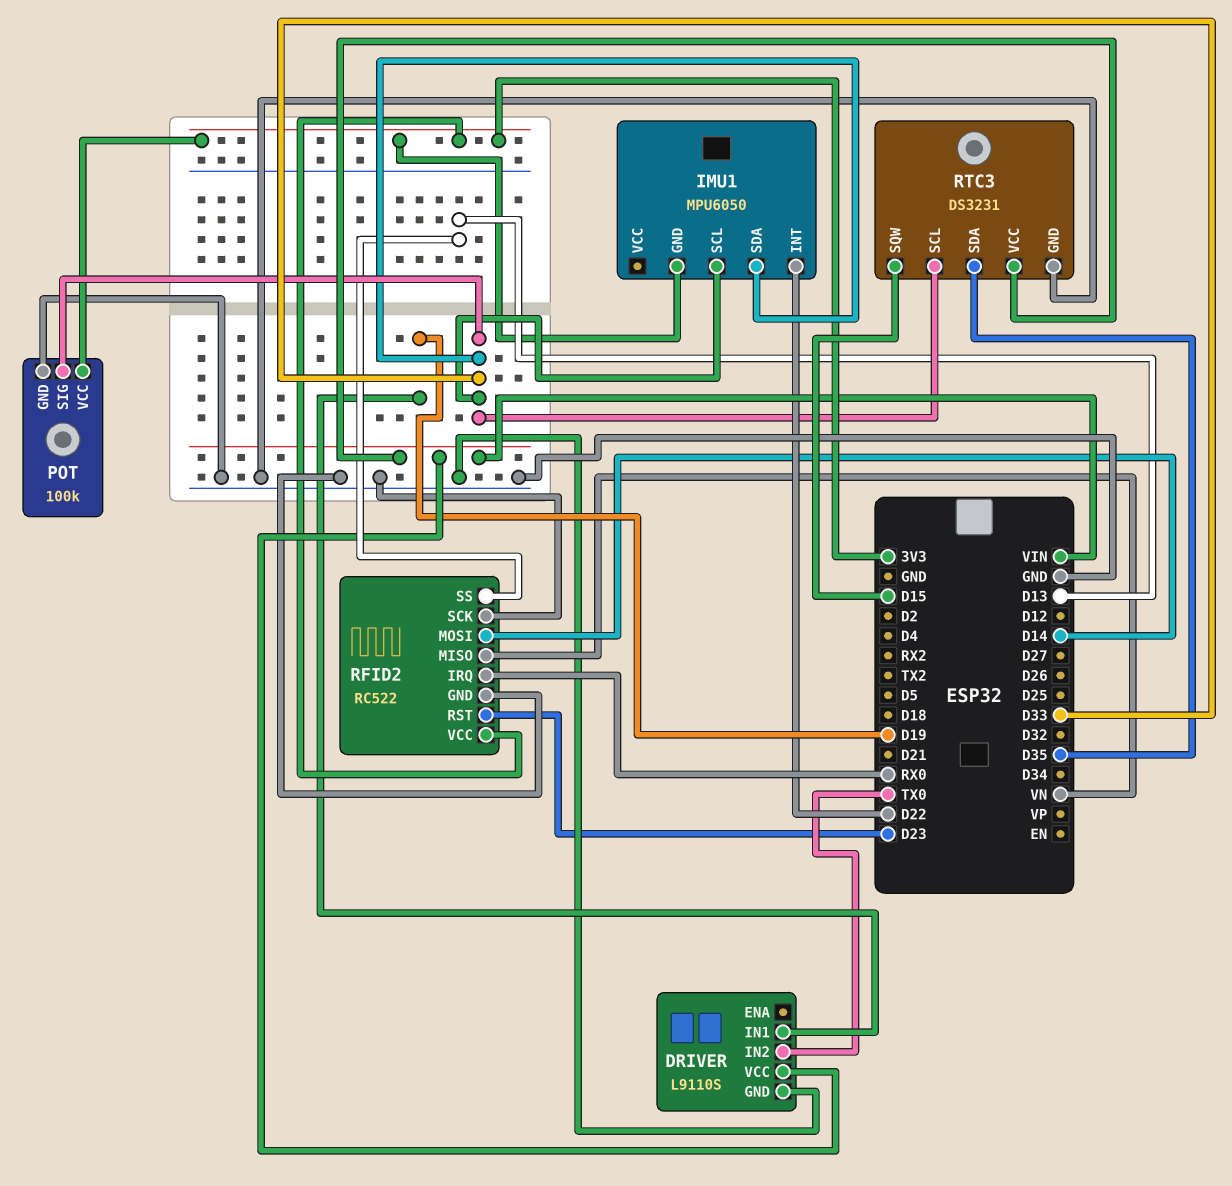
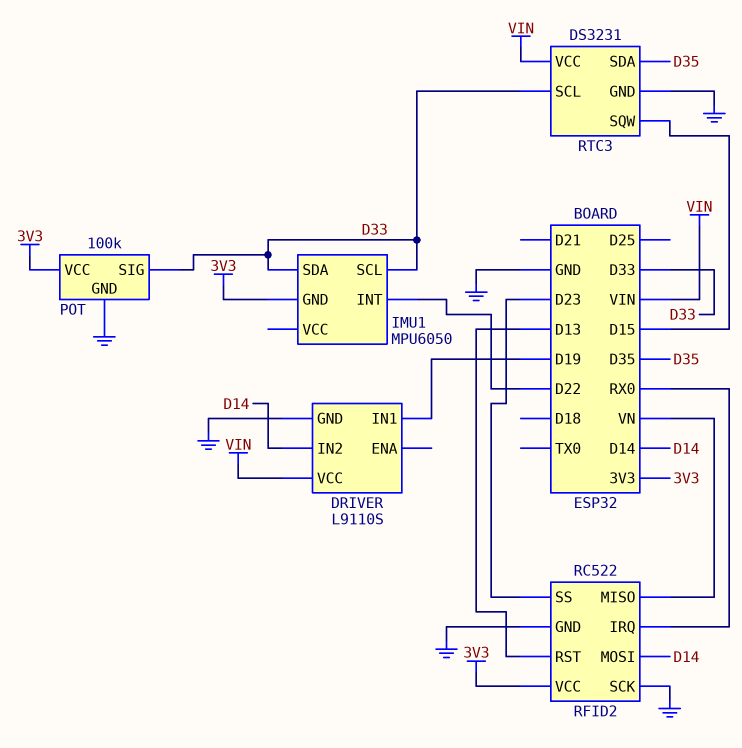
DRIVER pin IN2: TX0 -> D14
RFID2 pin RST: D23 -> D13
RFID2 pin SS: D13 -> D23

